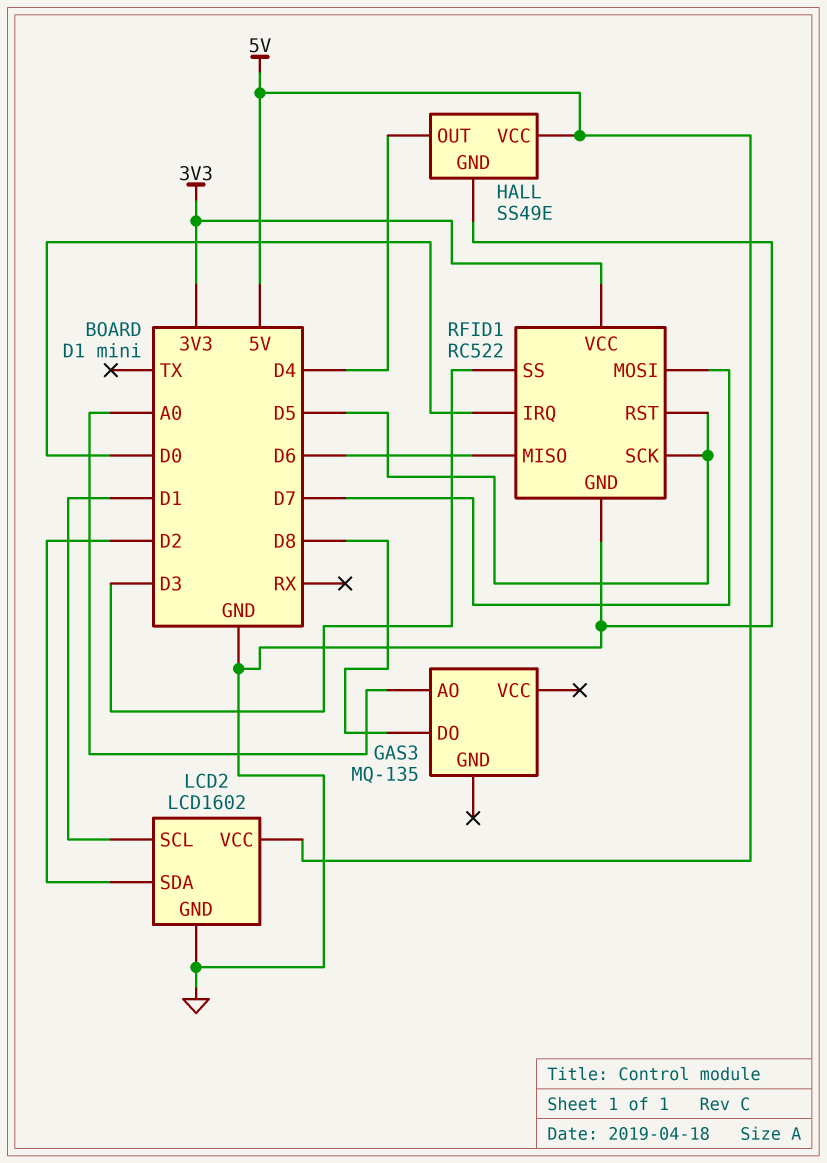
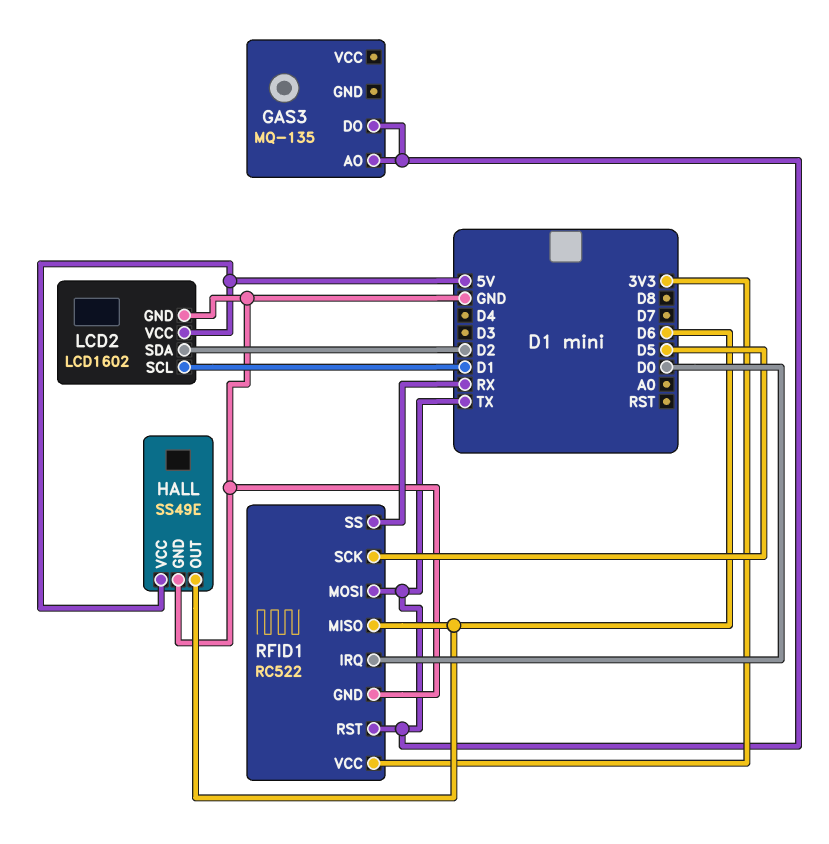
GAS3 pin AO: A0 -> TX
GAS3 pin DO: D8 -> TX
HALL pin OUT: D4 -> D6
RFID1 pin MOSI: D7 -> TX
RFID1 pin RST: D5 -> TX
RFID1 pin SS: D3 -> RX

